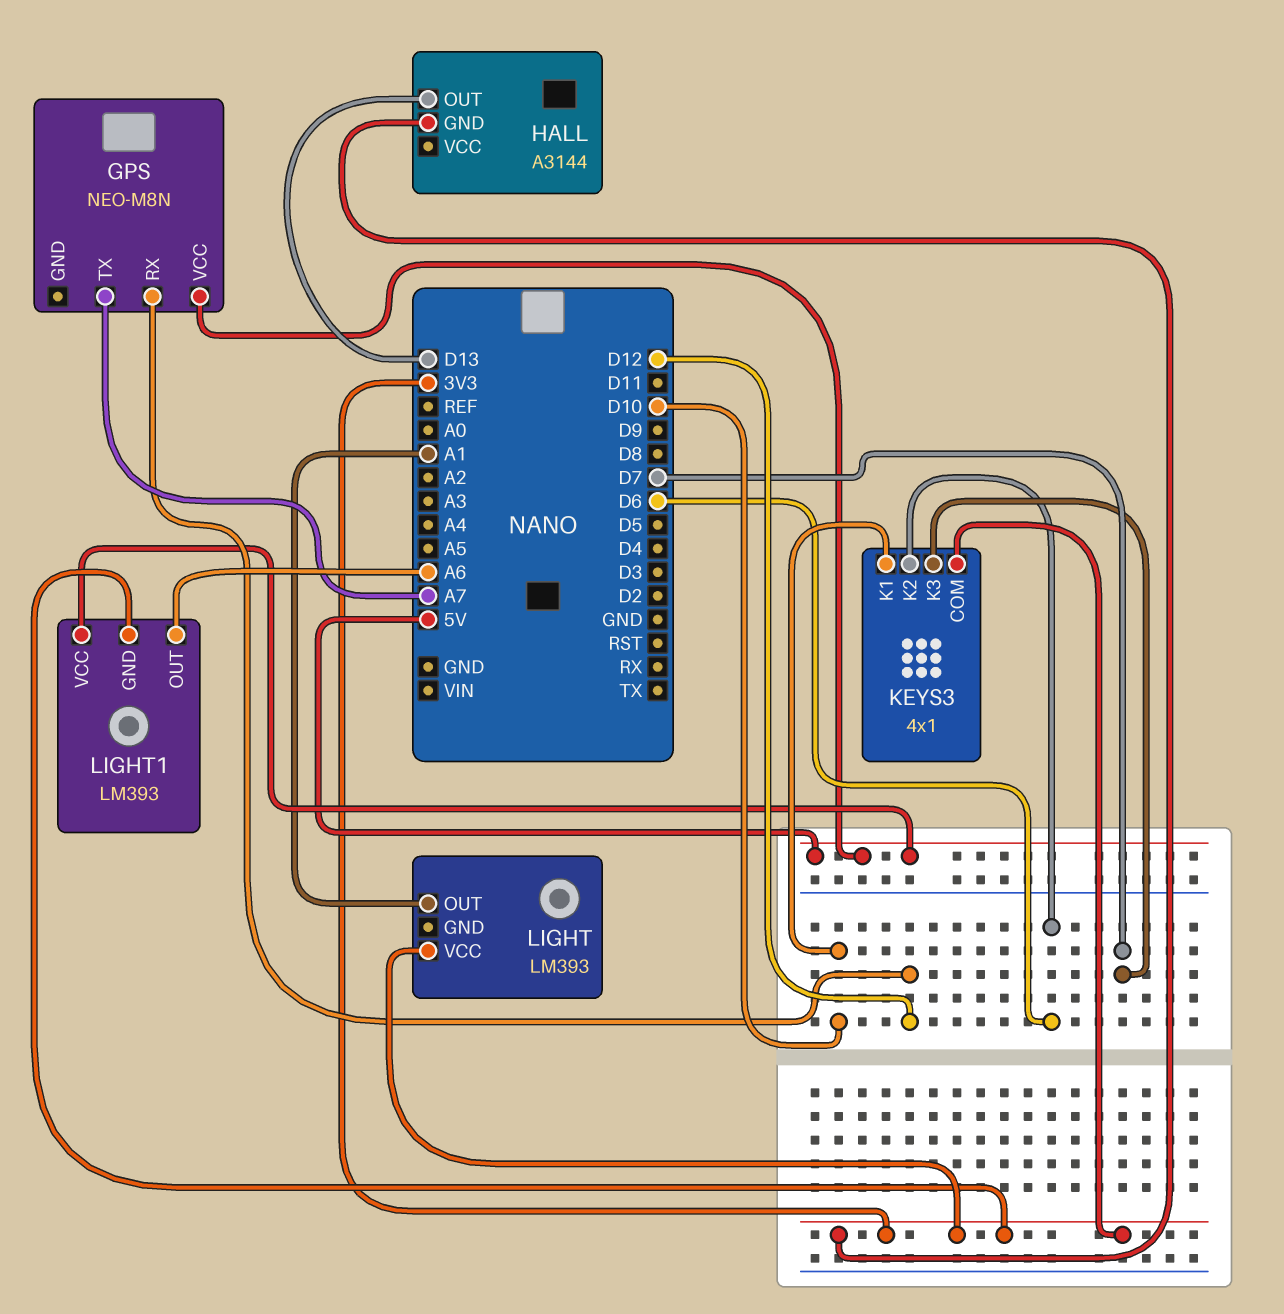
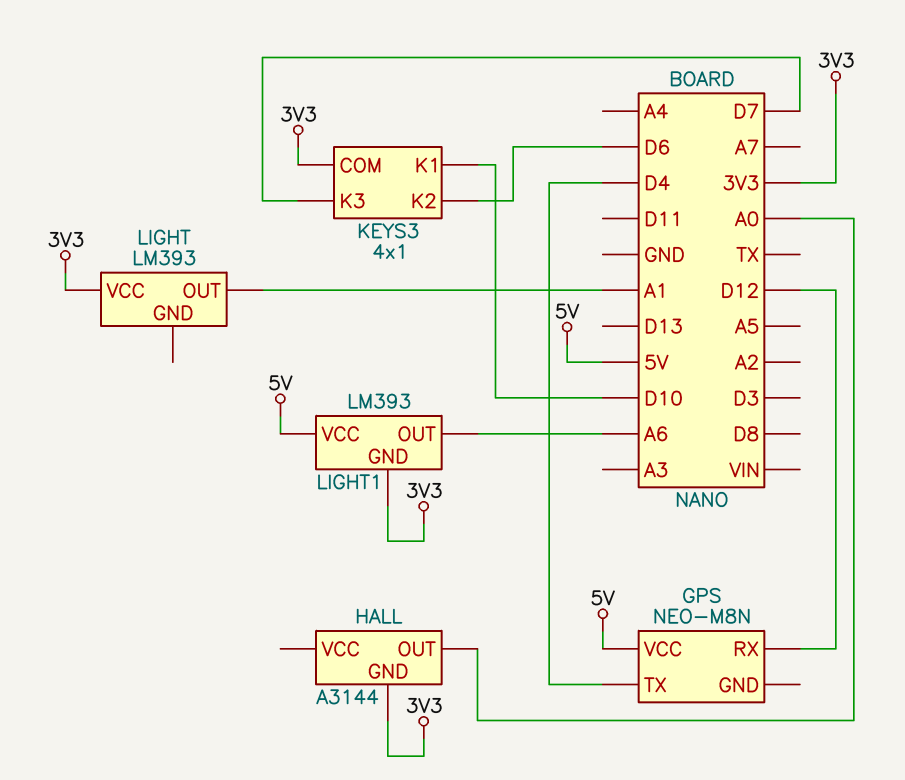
GPS pin TX: A7 -> D4
HALL pin OUT: D13 -> A0

